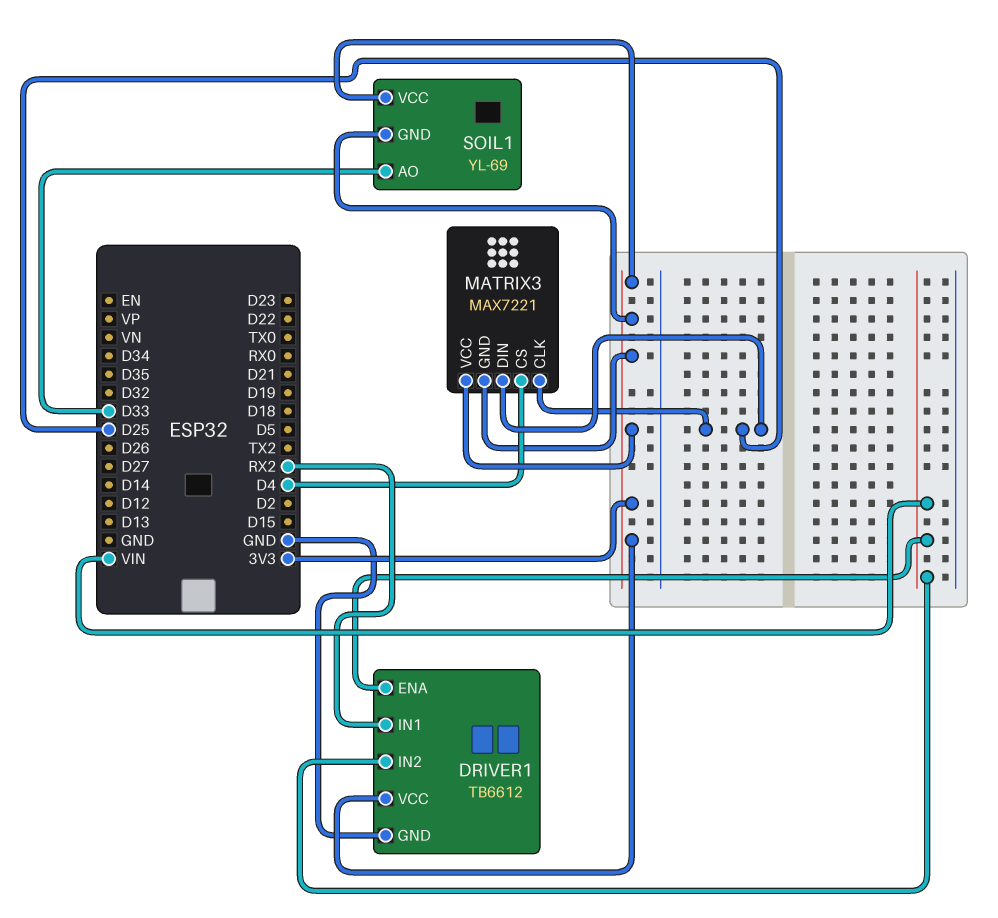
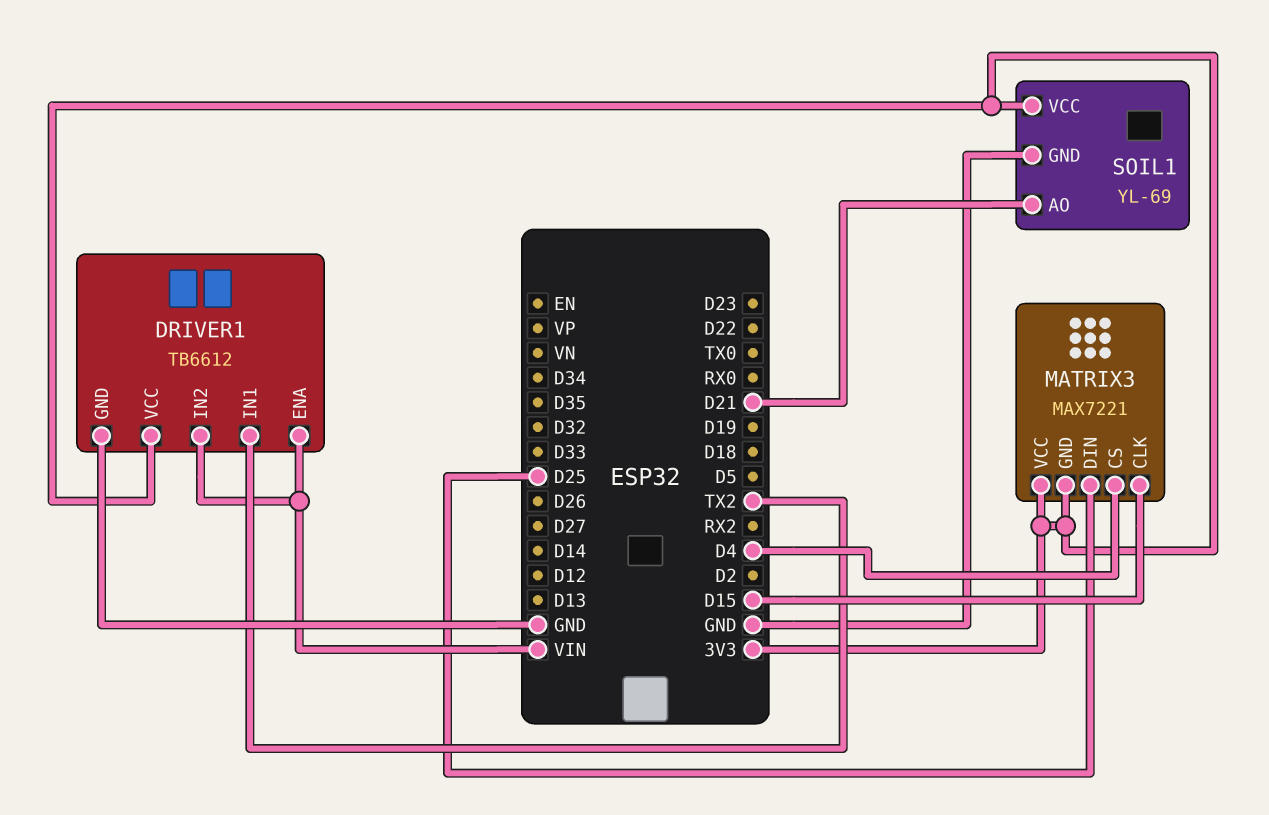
DRIVER1 pin IN1: RX2 -> TX2
MATRIX3 pin CLK: D25 -> D15
SOIL1 pin AO: D33 -> D21
SOIL1 pin GND: 3V3 -> GND

